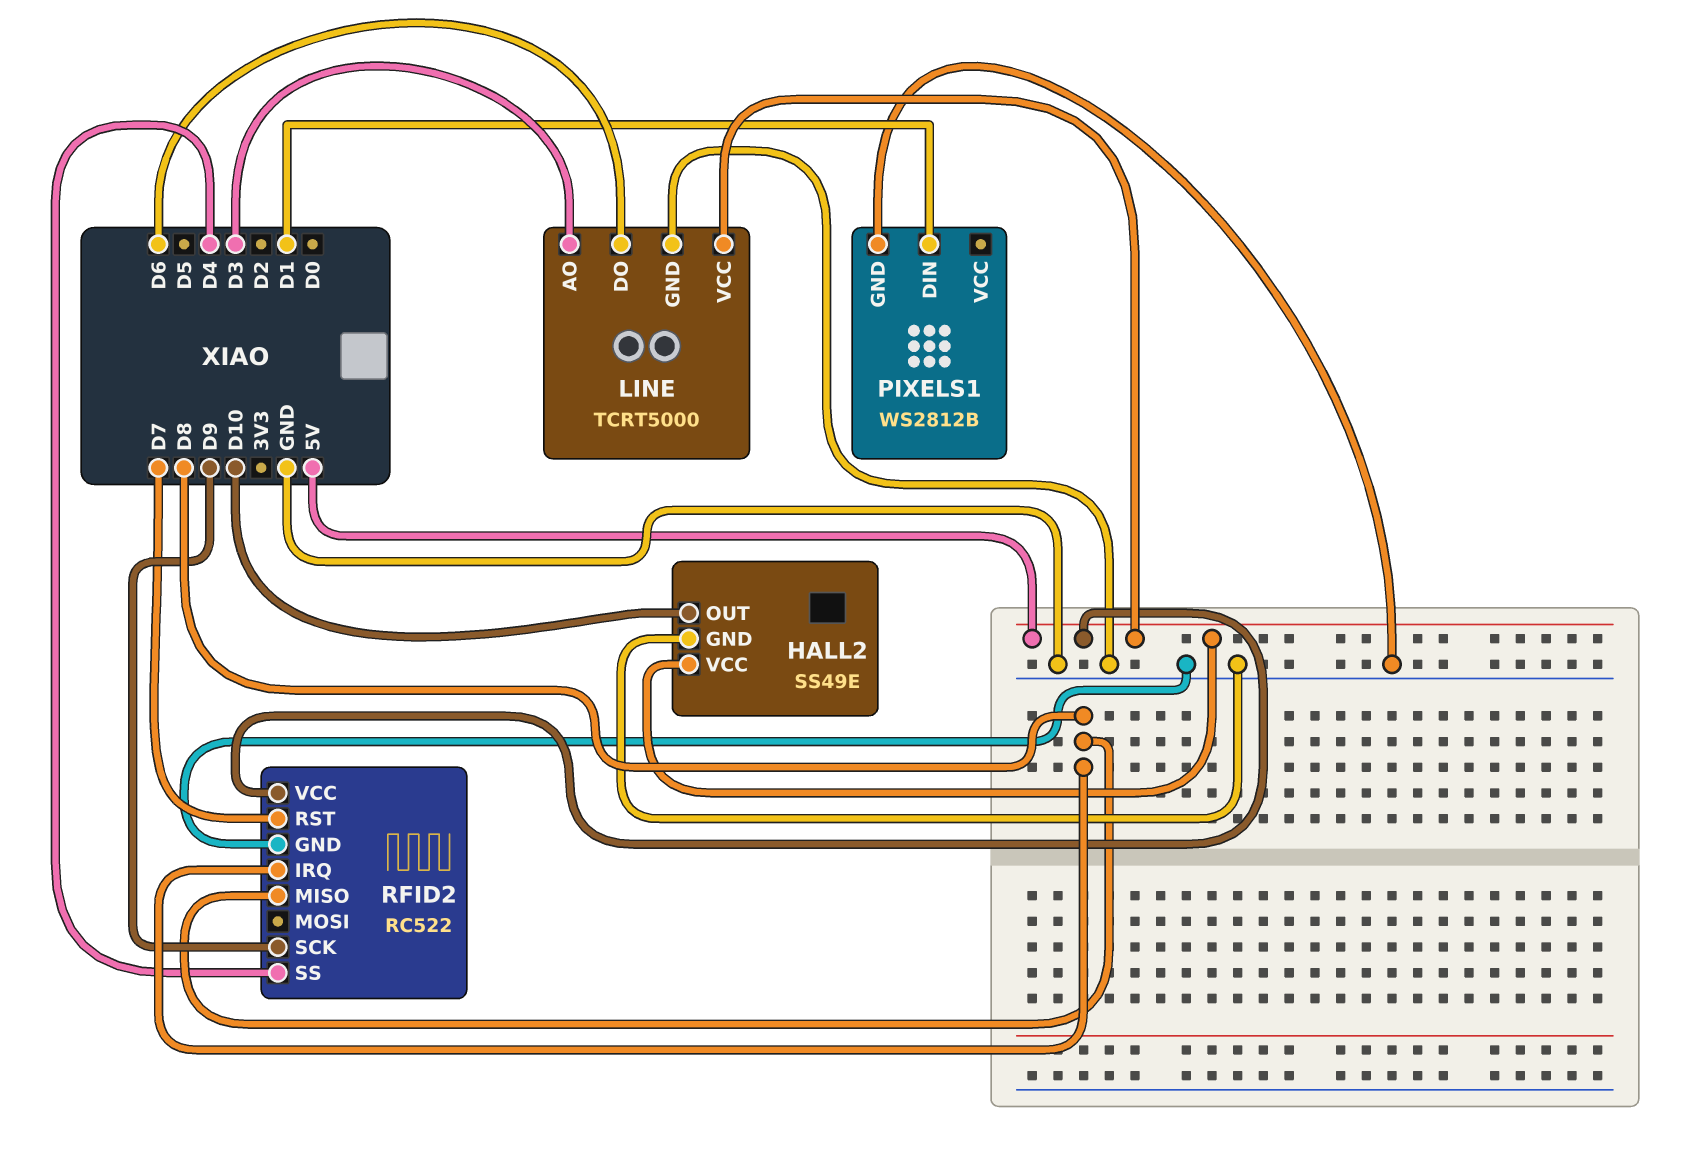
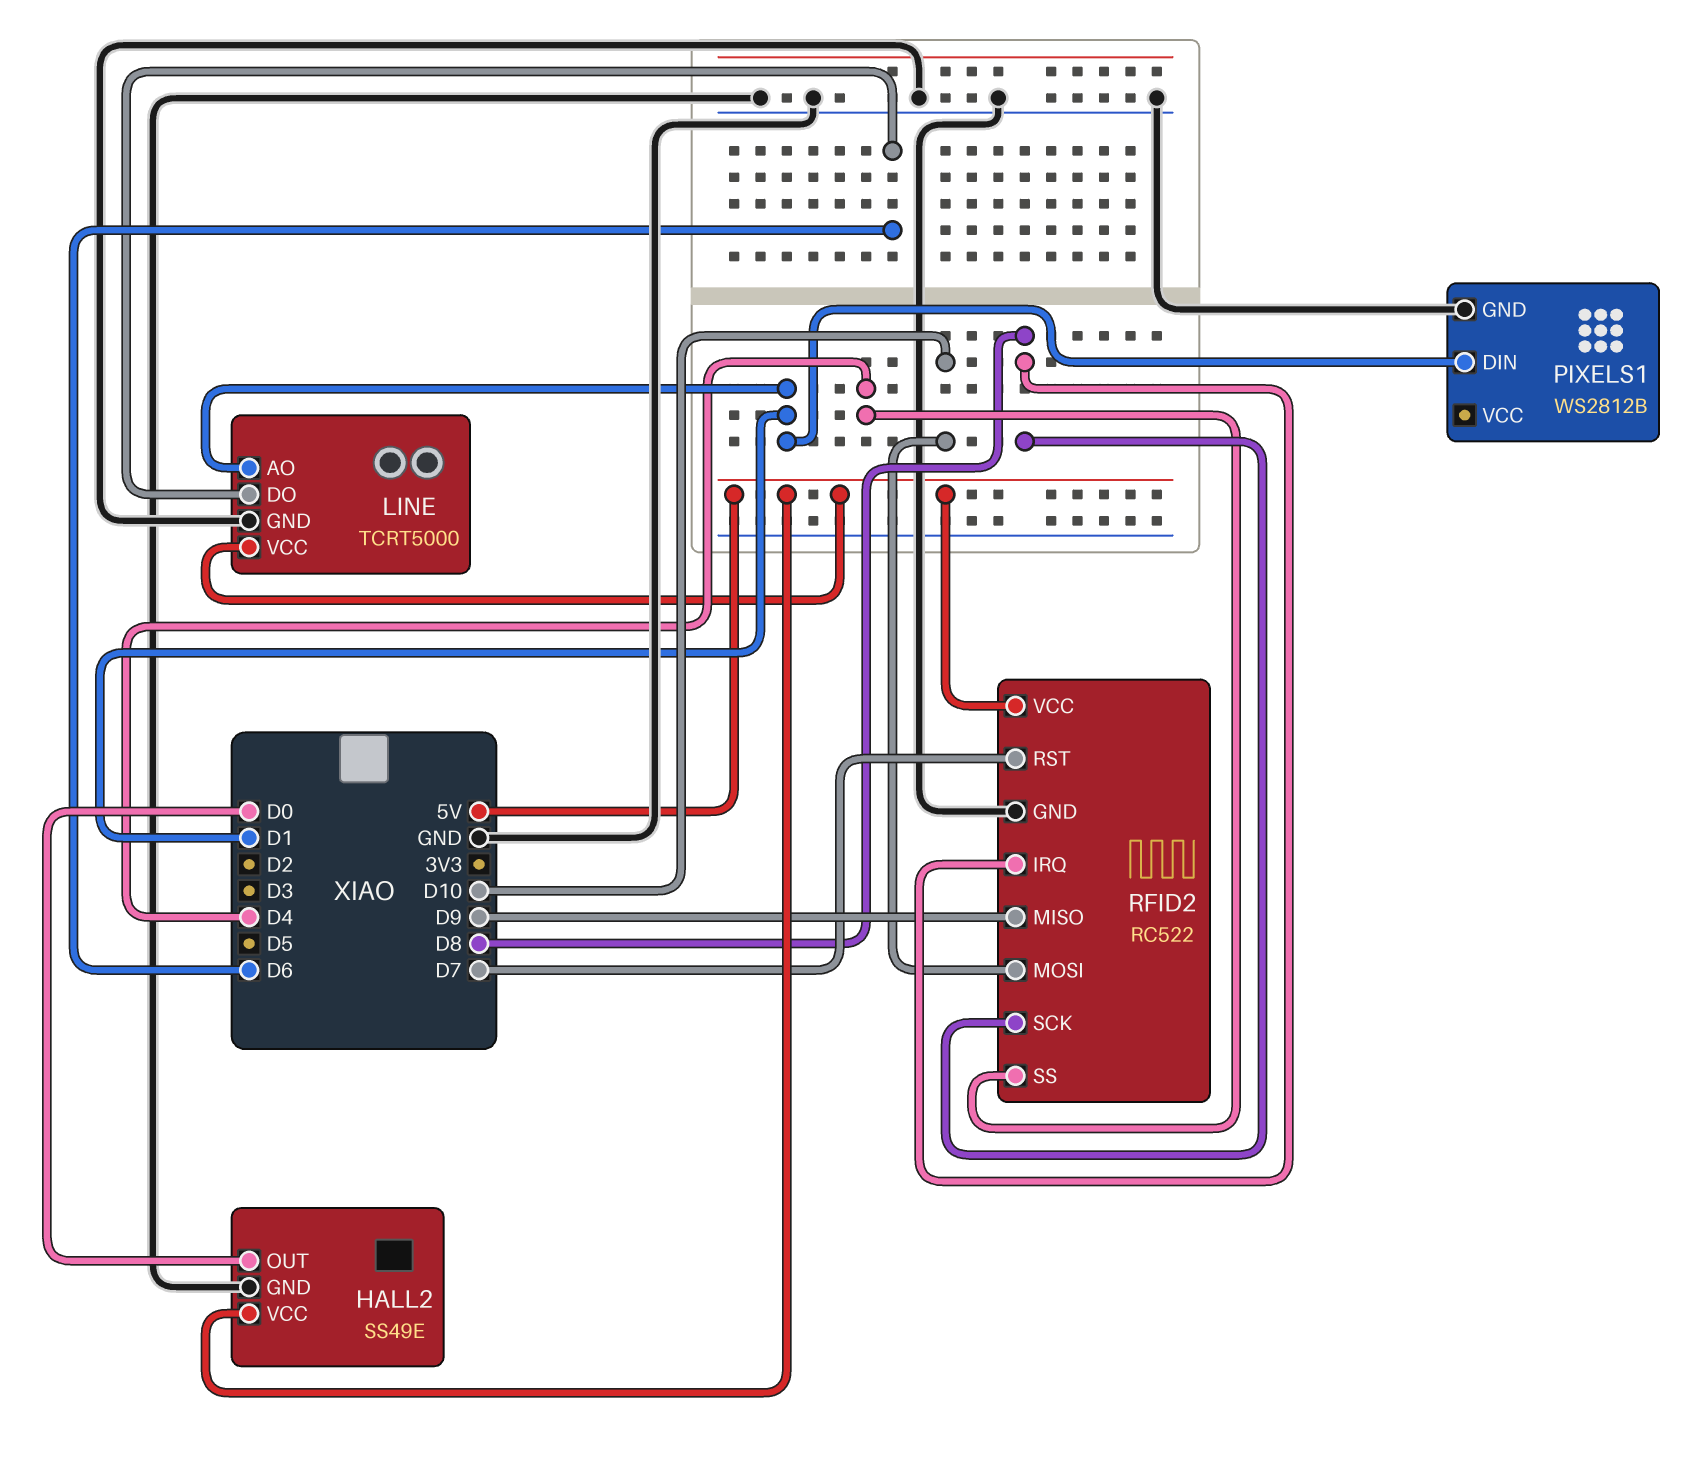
HALL2 pin OUT: D10 -> D0
LINE pin AO: D3 -> D1
RFID2 pin MISO: D8 -> D9
RFID2 pin MOSI: none -> D10
RFID2 pin SCK: D9 -> D8

